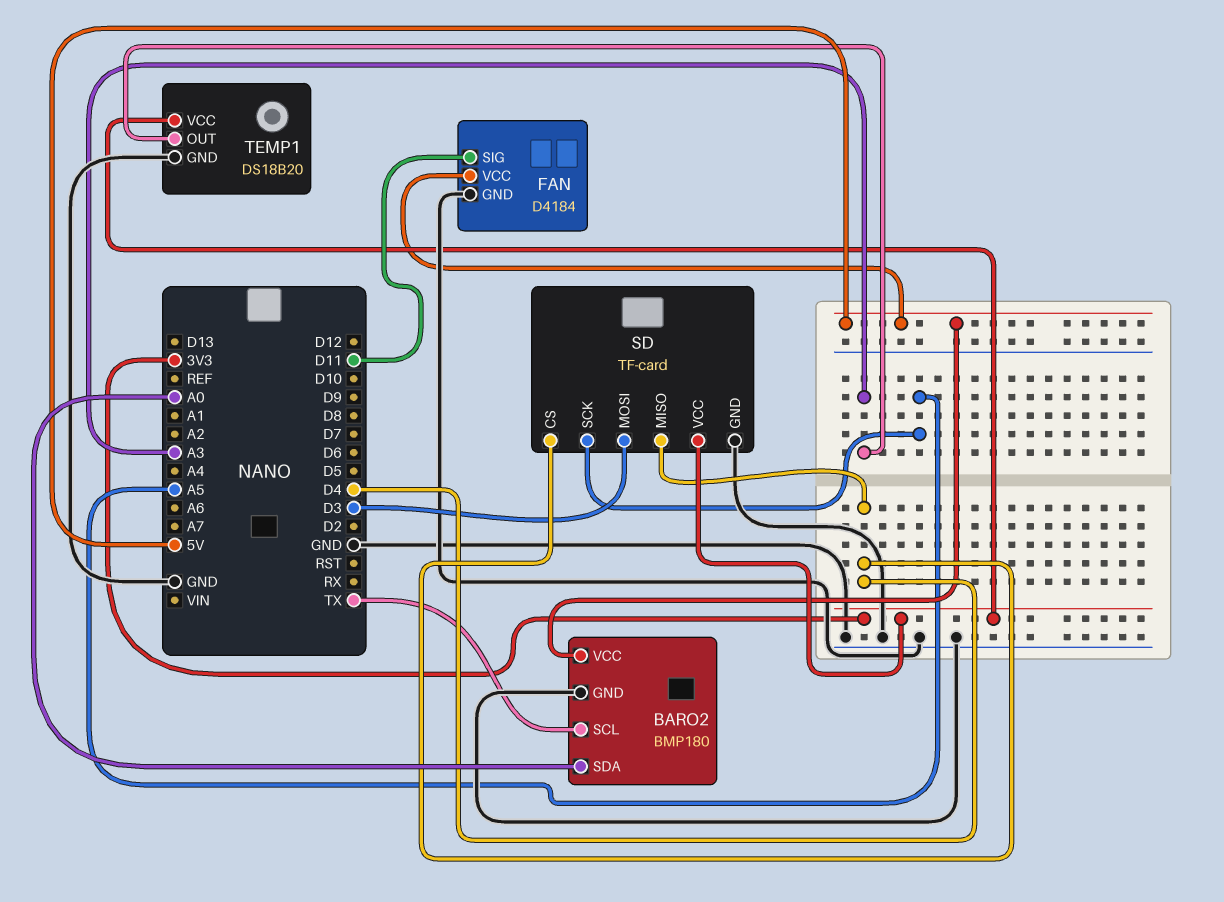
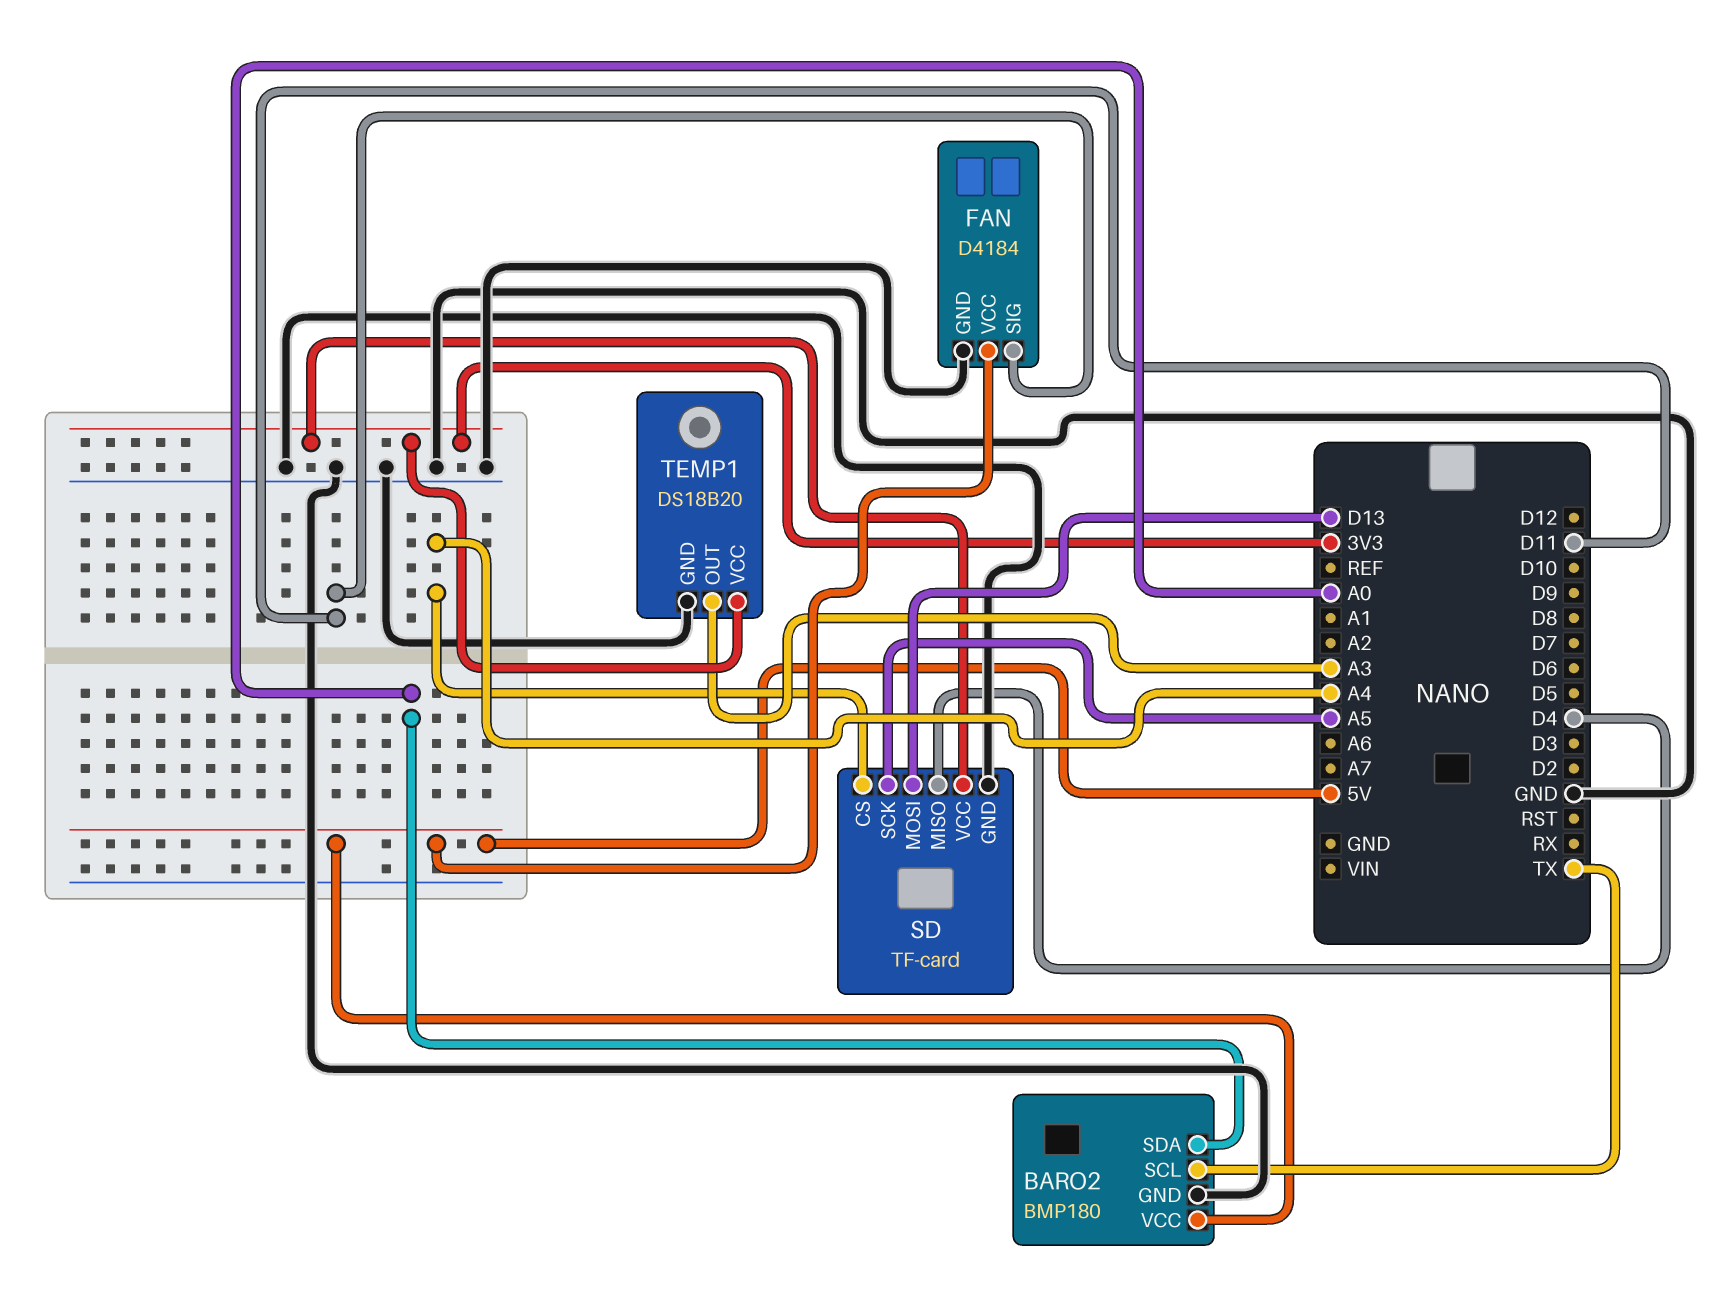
SD pin CS: D4 -> A4
SD pin MOSI: D3 -> D13

